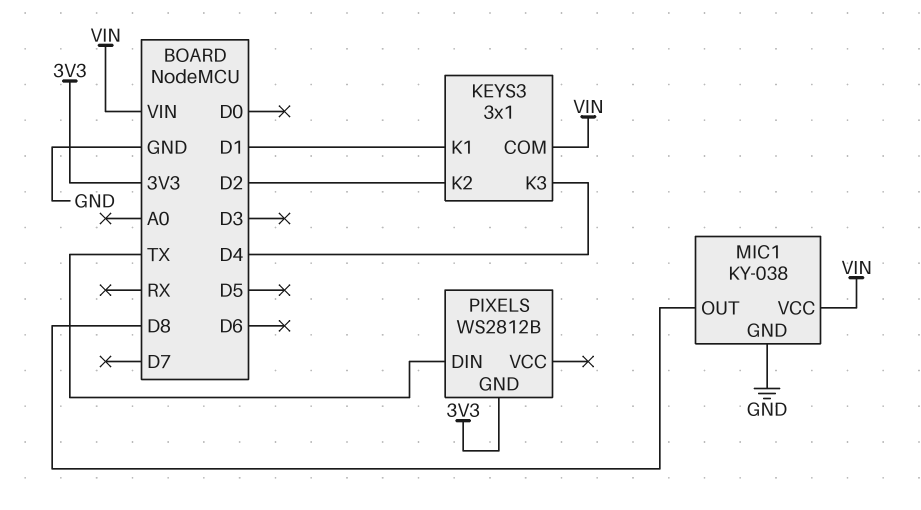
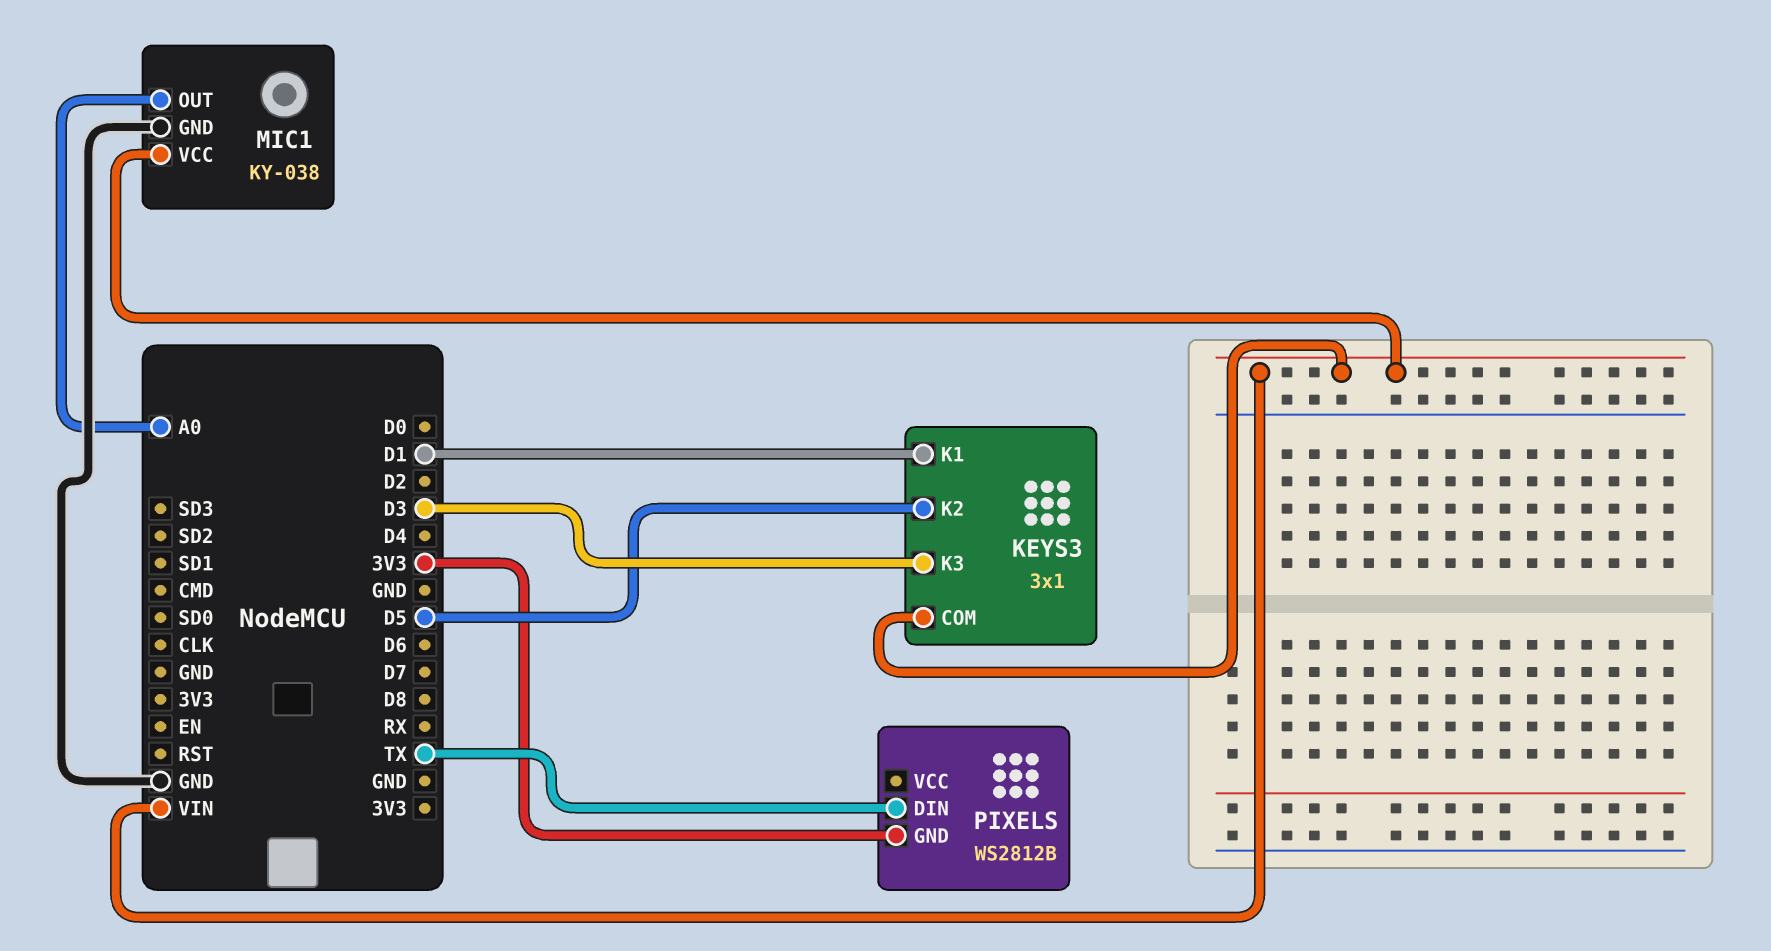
KEYS3 pin K2: D2 -> D5
KEYS3 pin K3: D4 -> D3
MIC1 pin OUT: D8 -> A0

